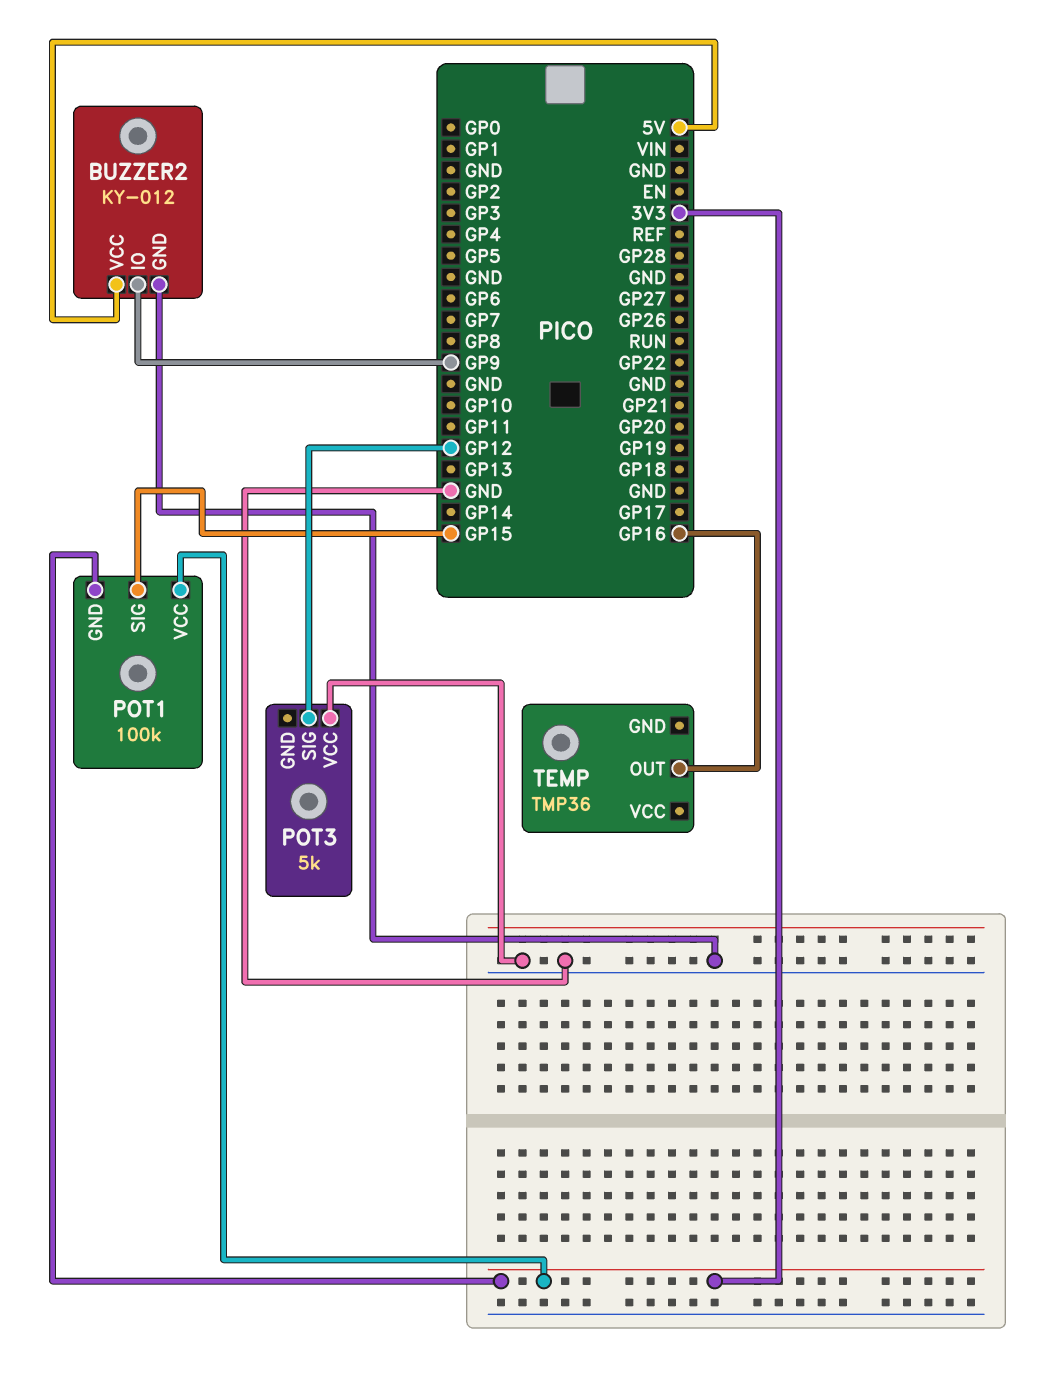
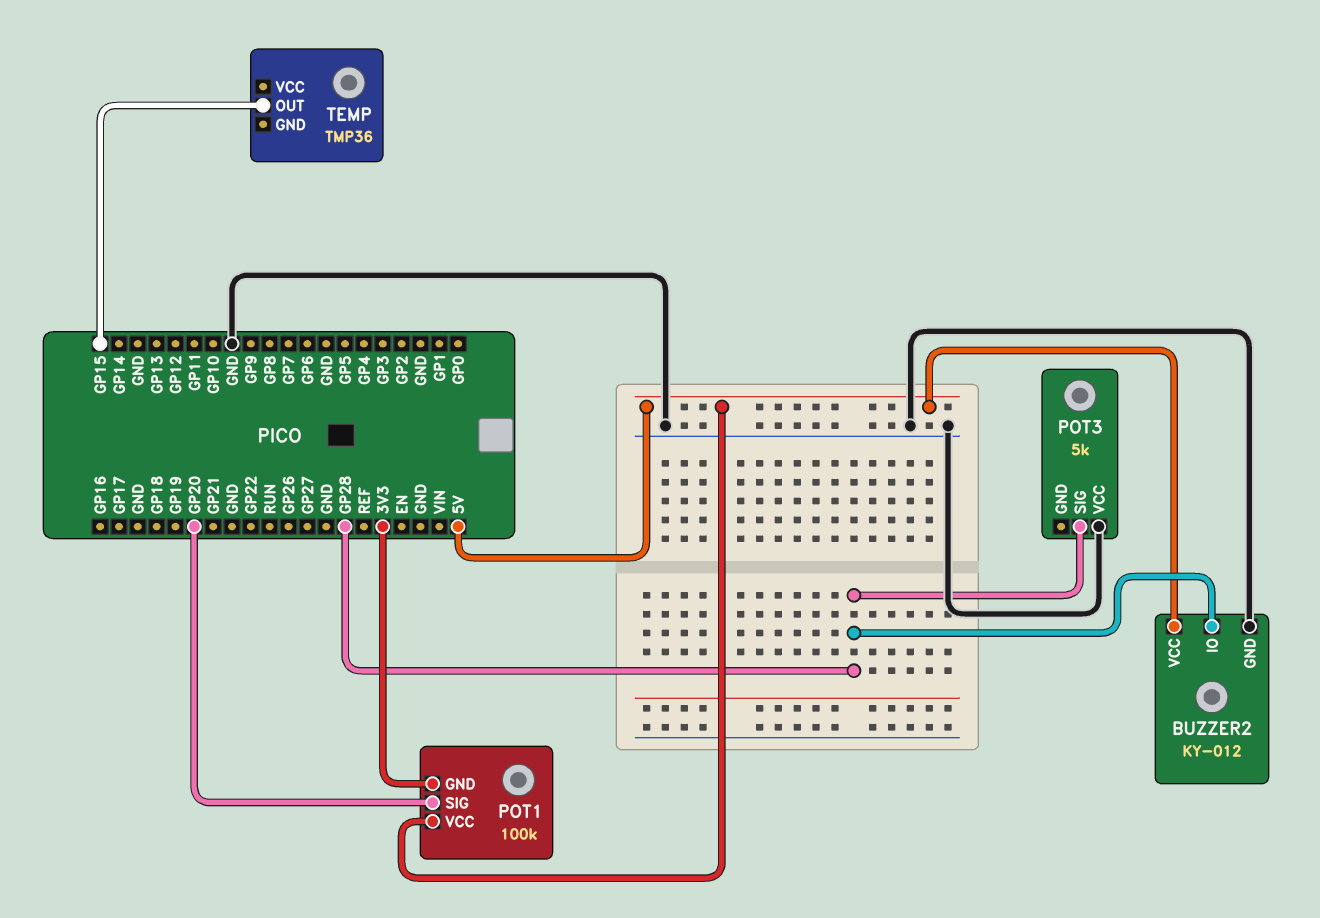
BUZZER2 pin IO: GP9 -> GP28
POT1 pin SIG: GP15 -> GP20
POT1 pin VCC: 3V3 -> 5V
POT3 pin SIG: GP12 -> GP28
TEMP pin OUT: GP16 -> GP15

